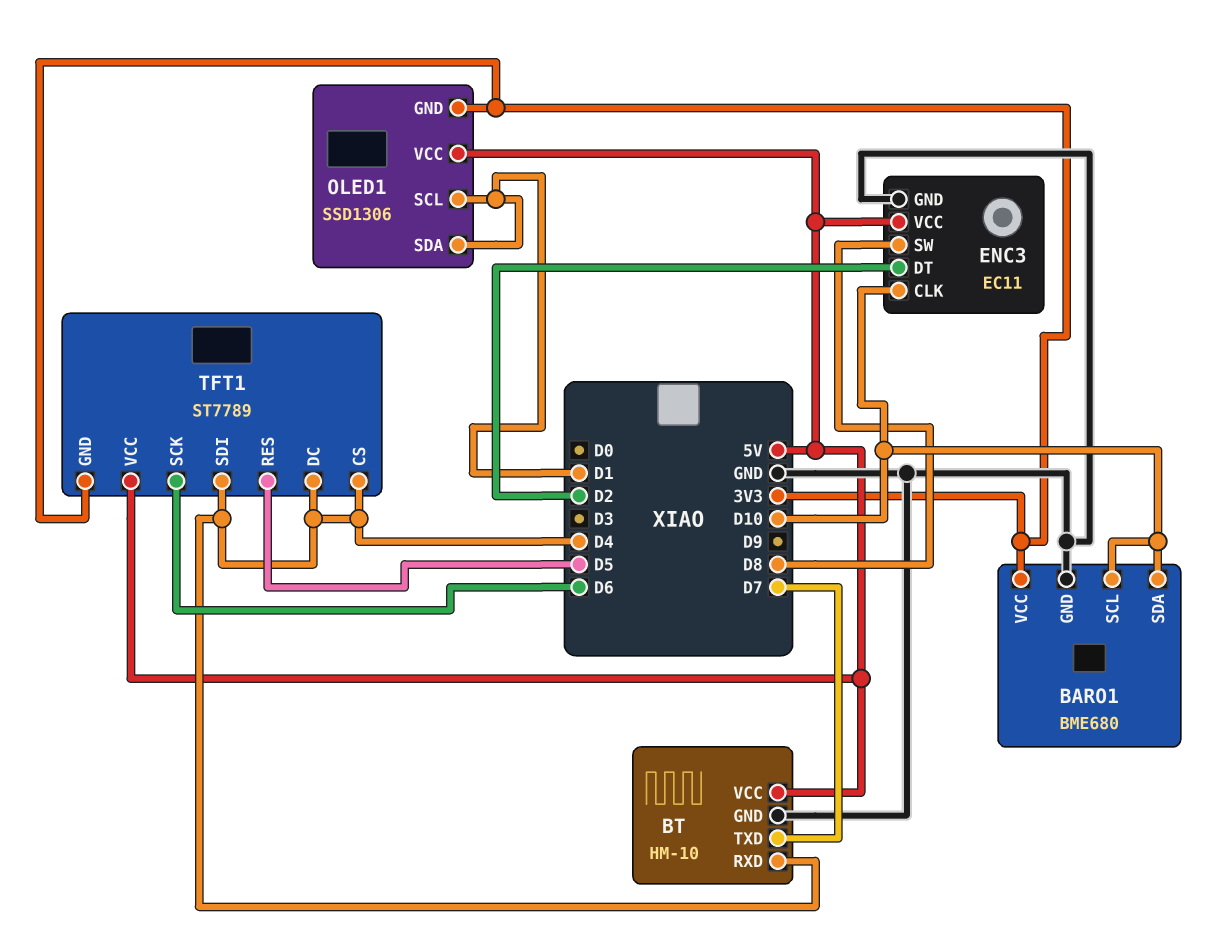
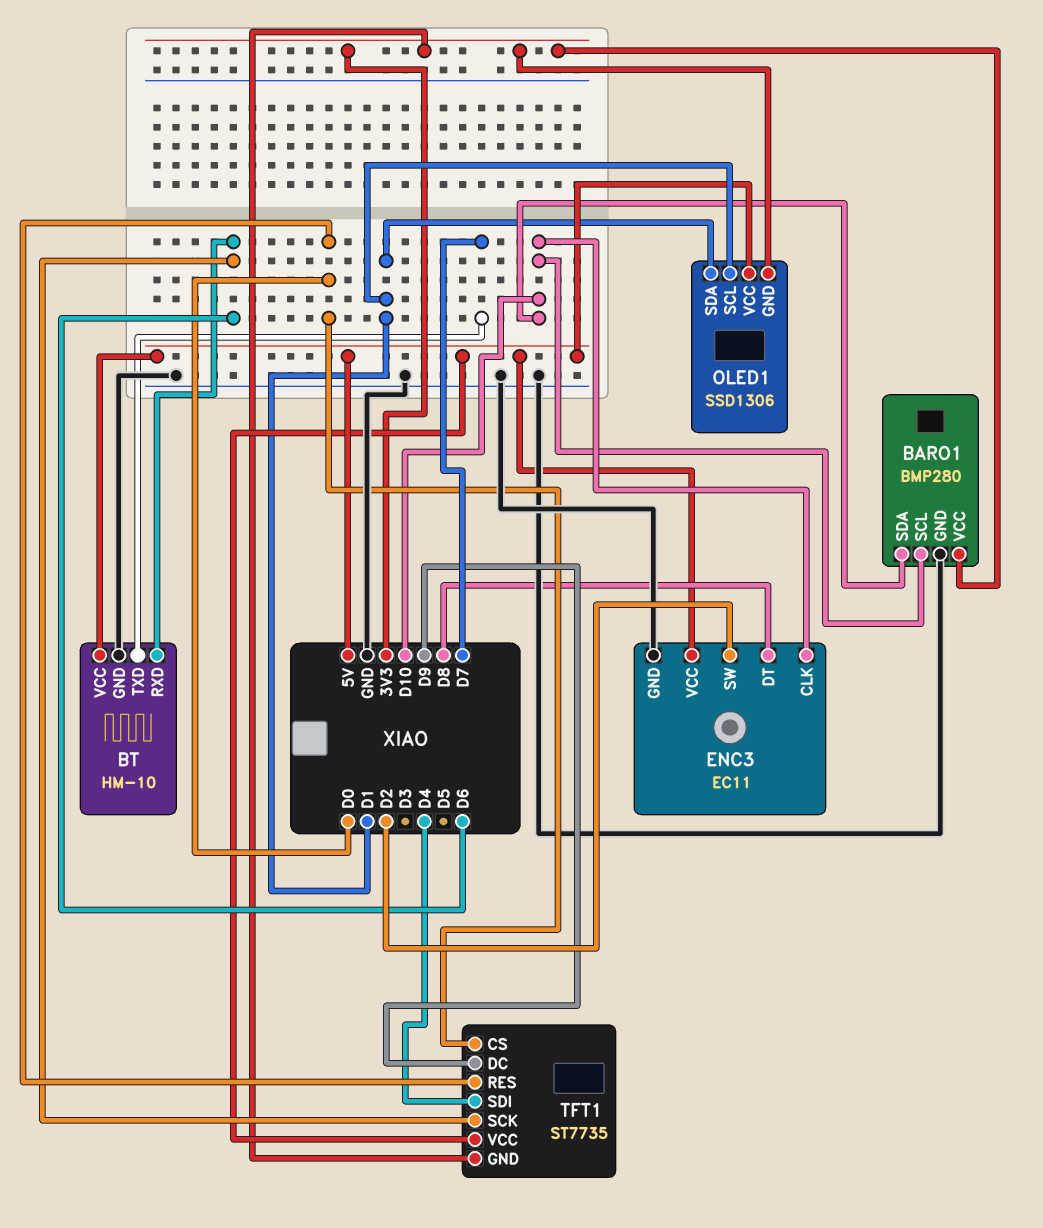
BARO1: BME680 -> BMP280
BT pin RXD: D4 -> D6
ENC3 pin DT: D2 -> D8
ENC3 pin SW: D8 -> D2
TFT1: ST7789 -> ST7735
TFT1 pin CS: D4 -> D0
TFT1 pin DC: D4 -> D9
TFT1 pin RES: D5 -> D0

